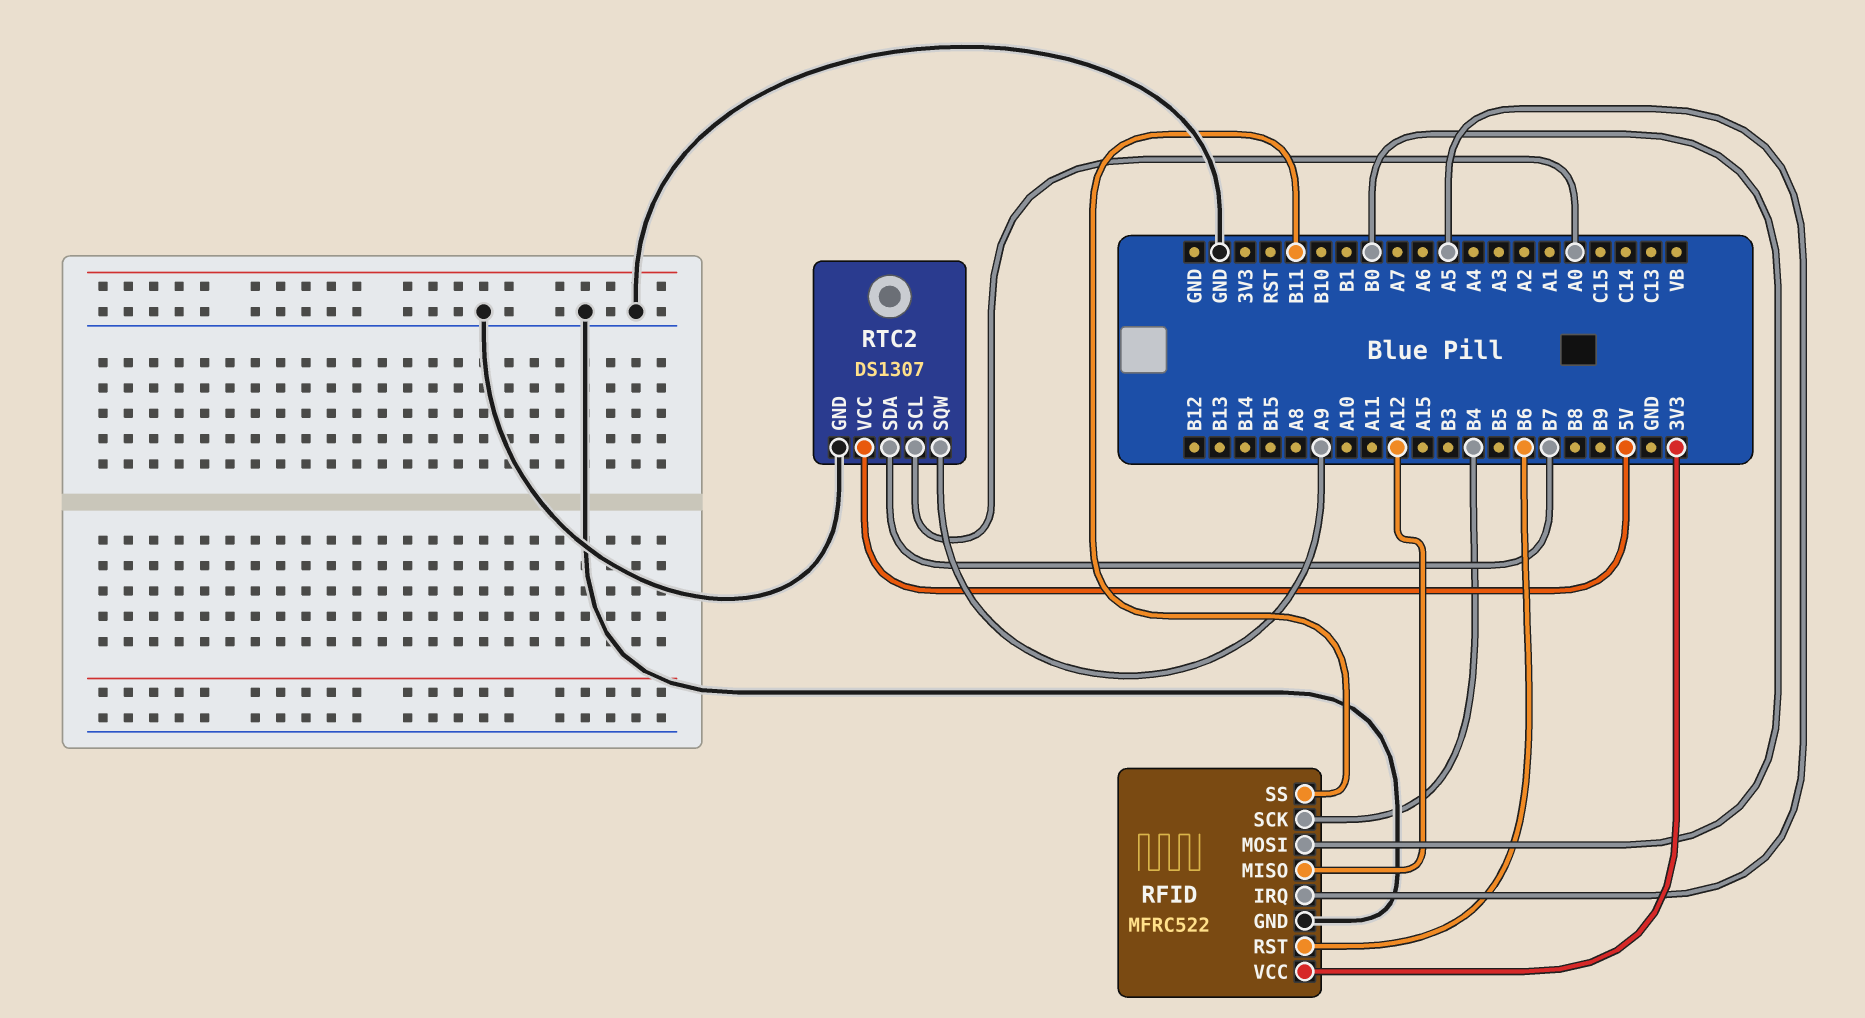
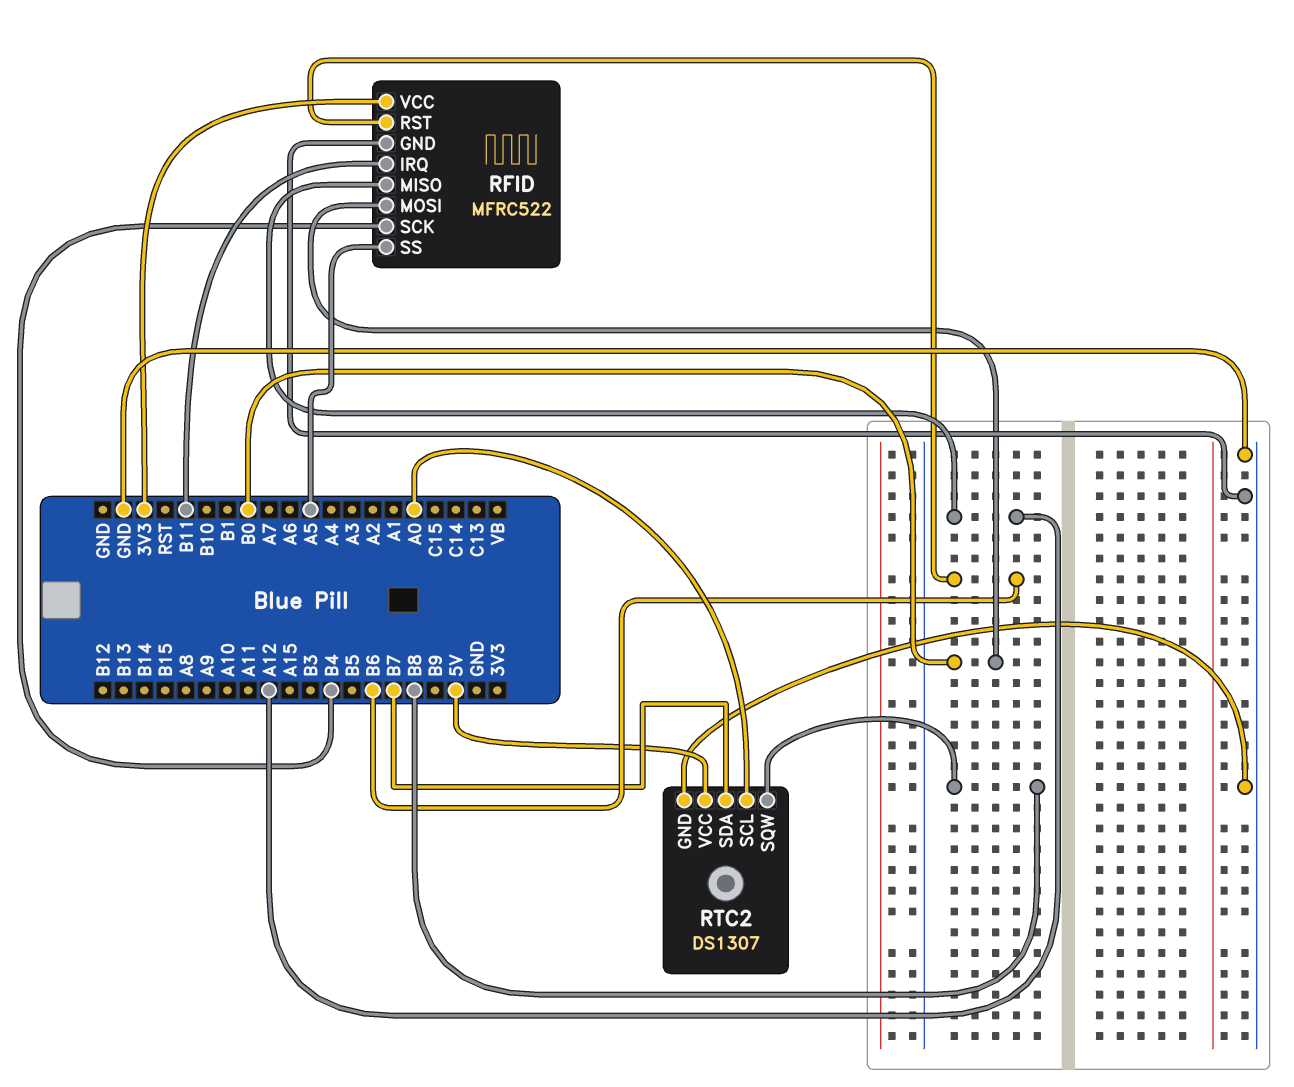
RFID pin IRQ: A5 -> B11
RFID pin SS: B11 -> A5
RTC2 pin SQW: A9 -> B8

